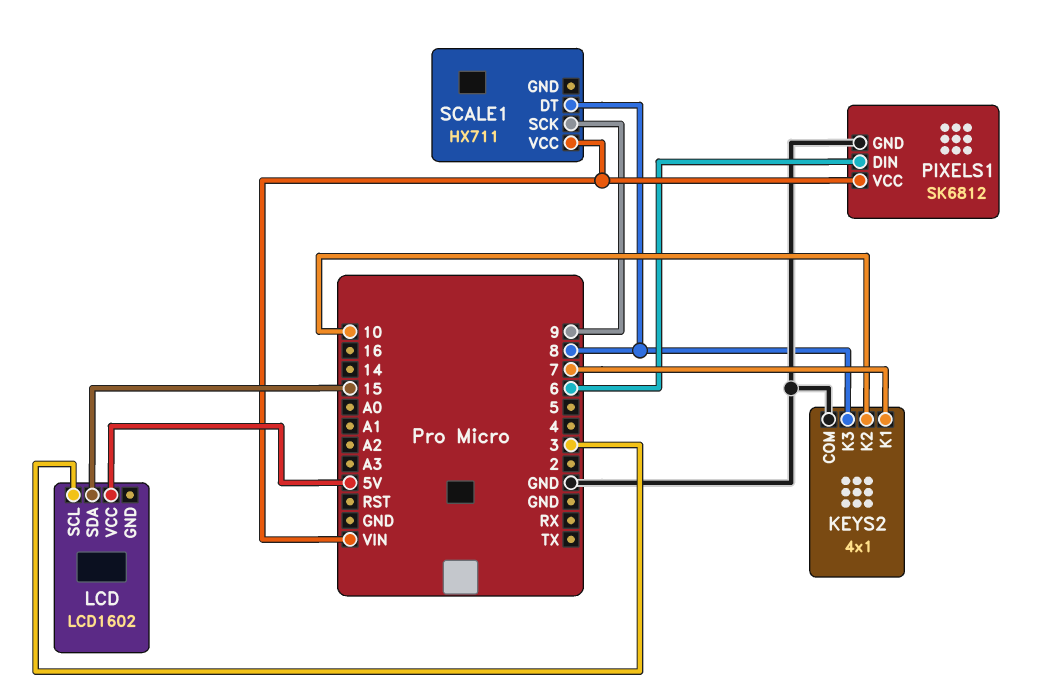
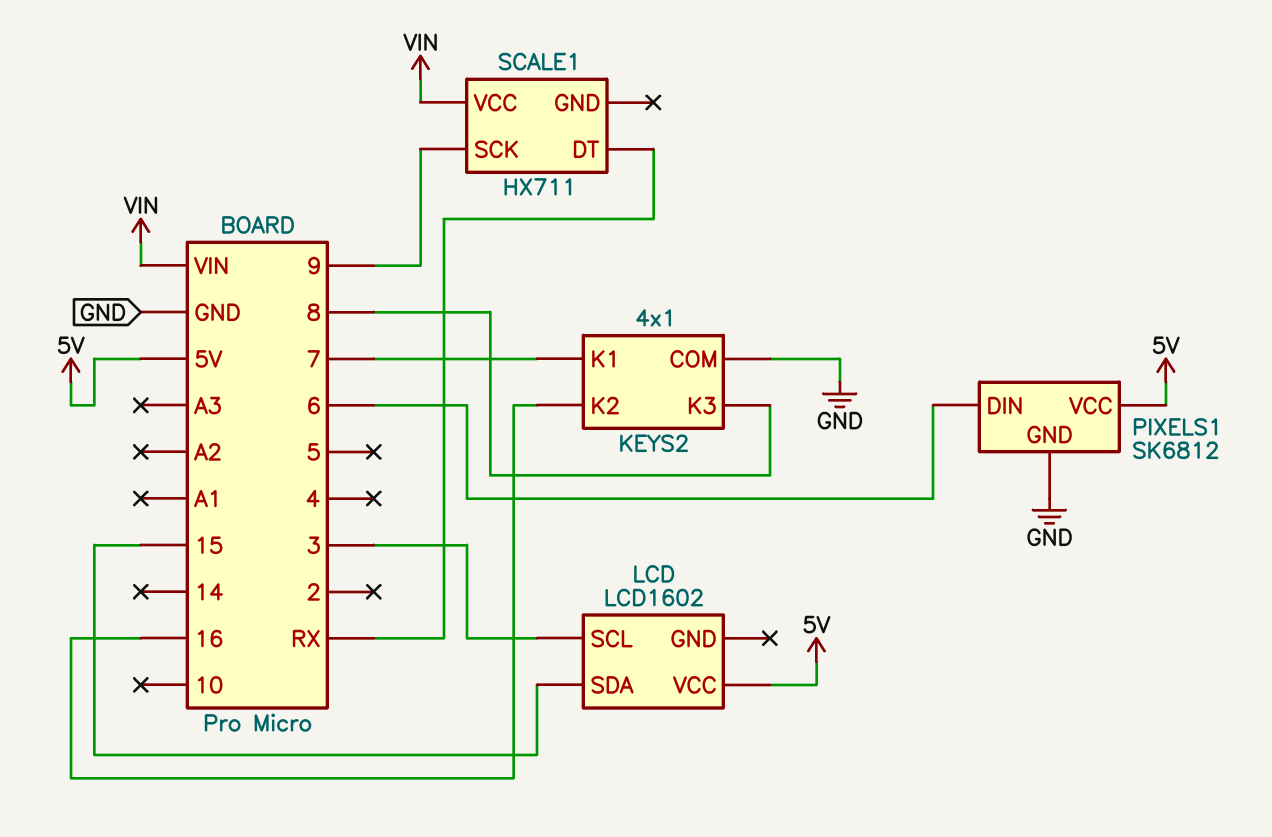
KEYS2 pin K2: 10 -> 16
PIXELS1 pin VCC: VIN -> 5V
SCALE1 pin DT: 8 -> RX

